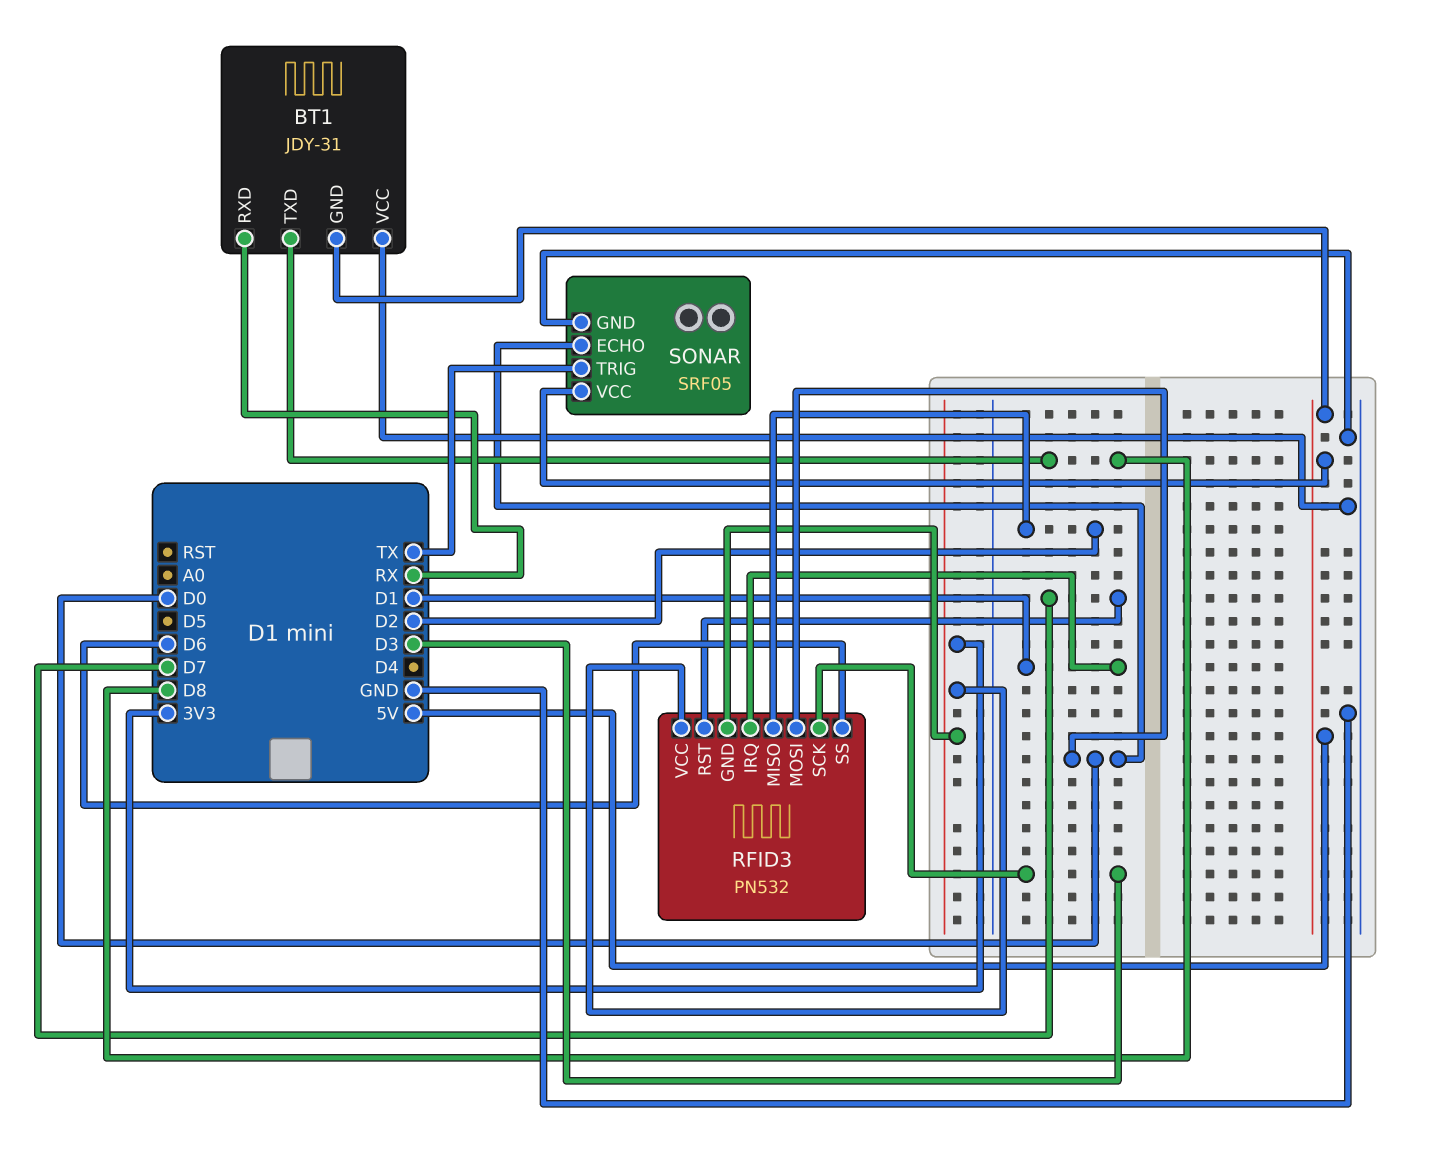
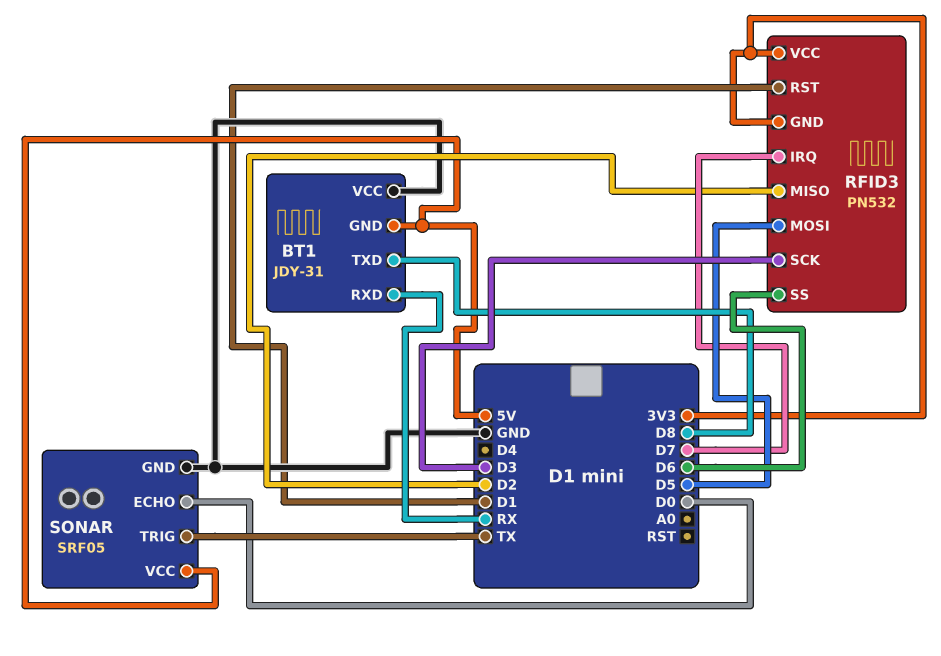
RFID3 pin IRQ: D1 -> D7
RFID3 pin MOSI: D0 -> D5
RFID3 pin RST: D7 -> D1

